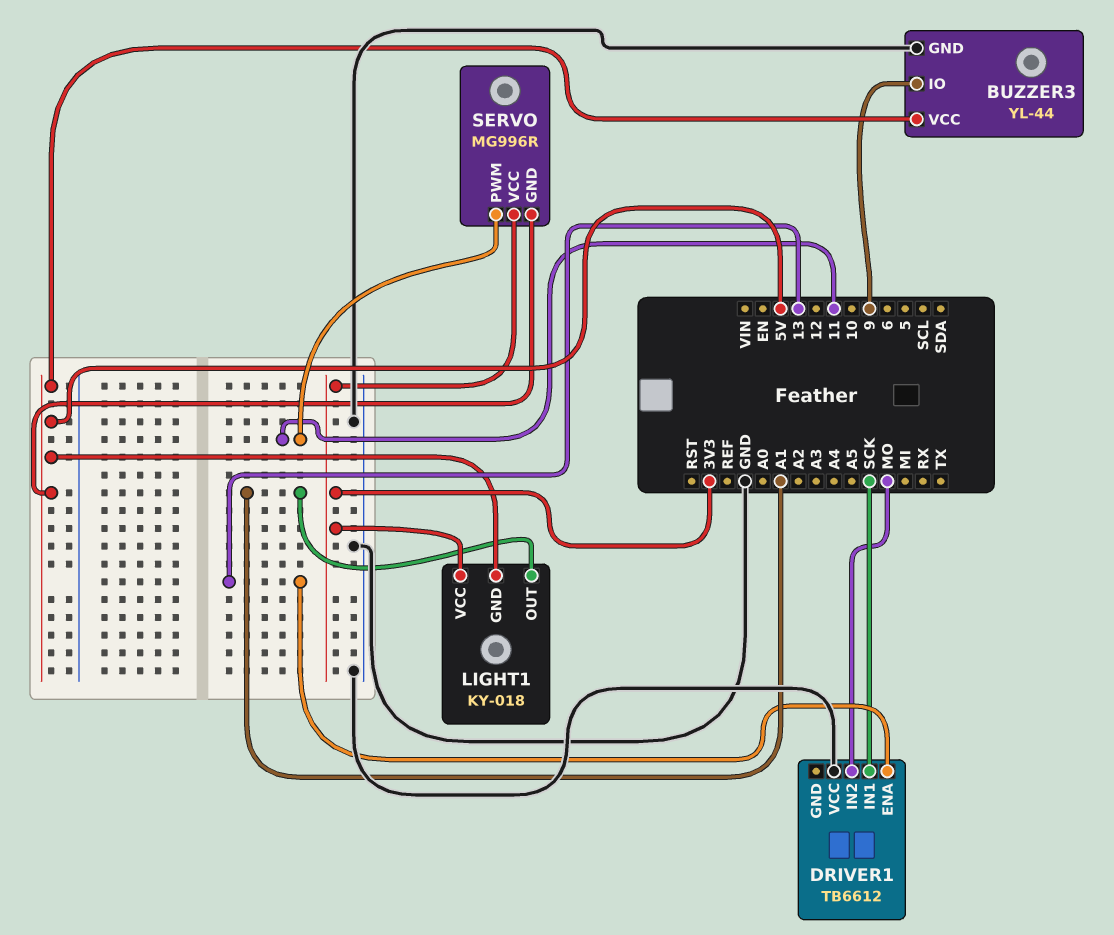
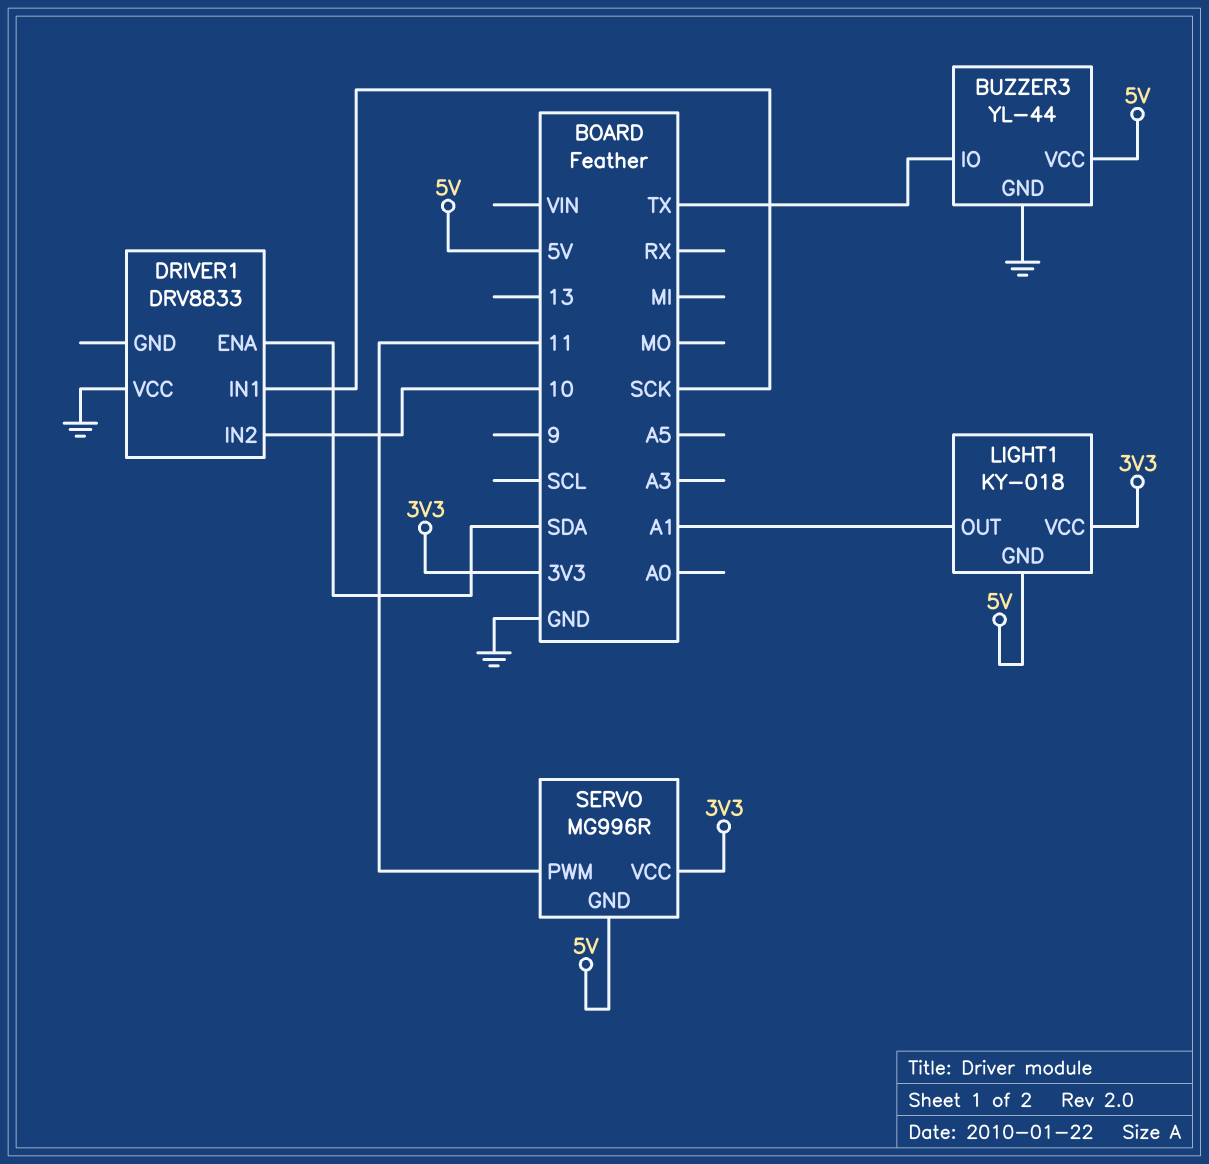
BUZZER3 pin IO: 9 -> TX
DRIVER1: TB6612 -> DRV8833
DRIVER1 pin ENA: 13 -> SDA
DRIVER1 pin IN2: MO -> 10

